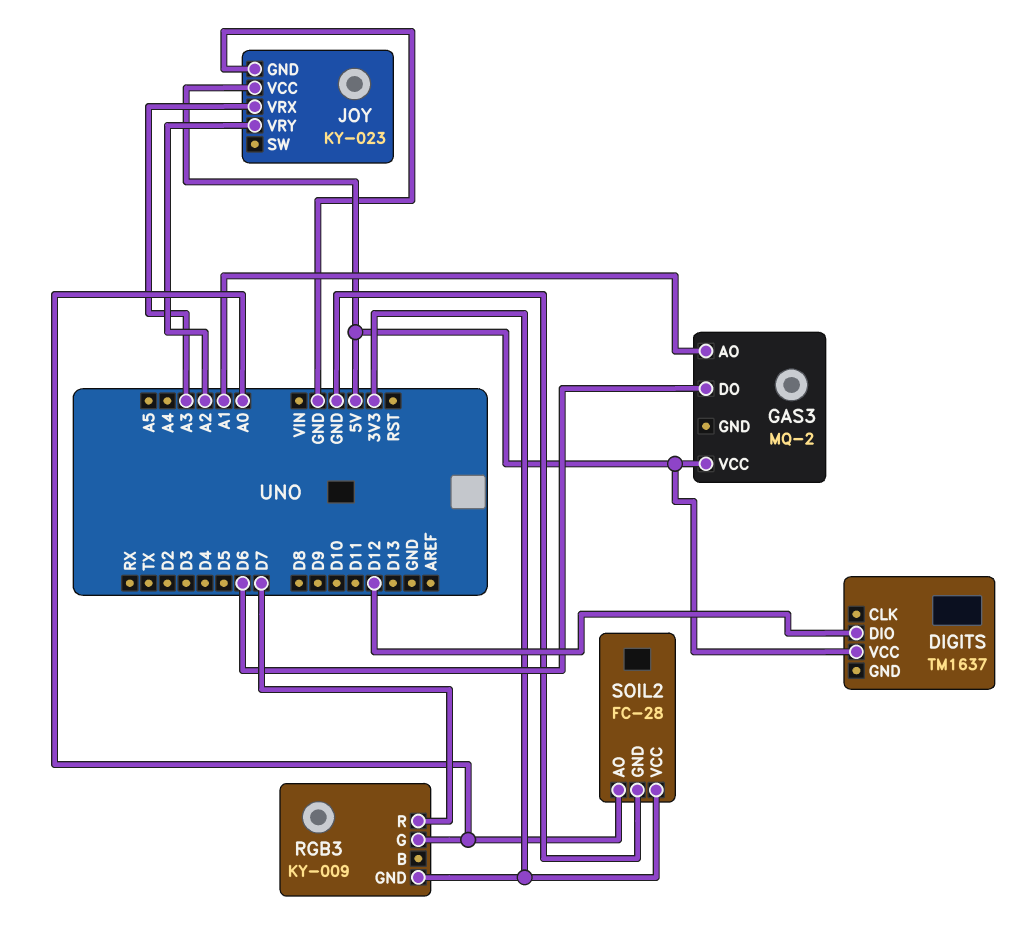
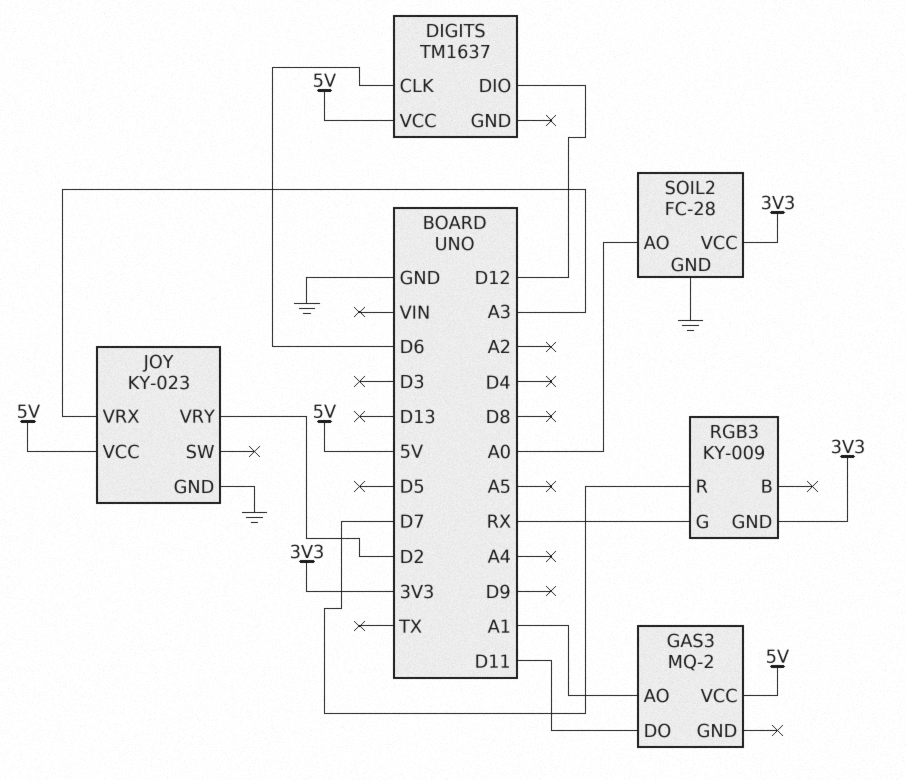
DIGITS pin CLK: none -> D6
GAS3 pin DO: D6 -> D11
JOY pin VRY: A2 -> D2
RGB3 pin G: A0 -> RX

